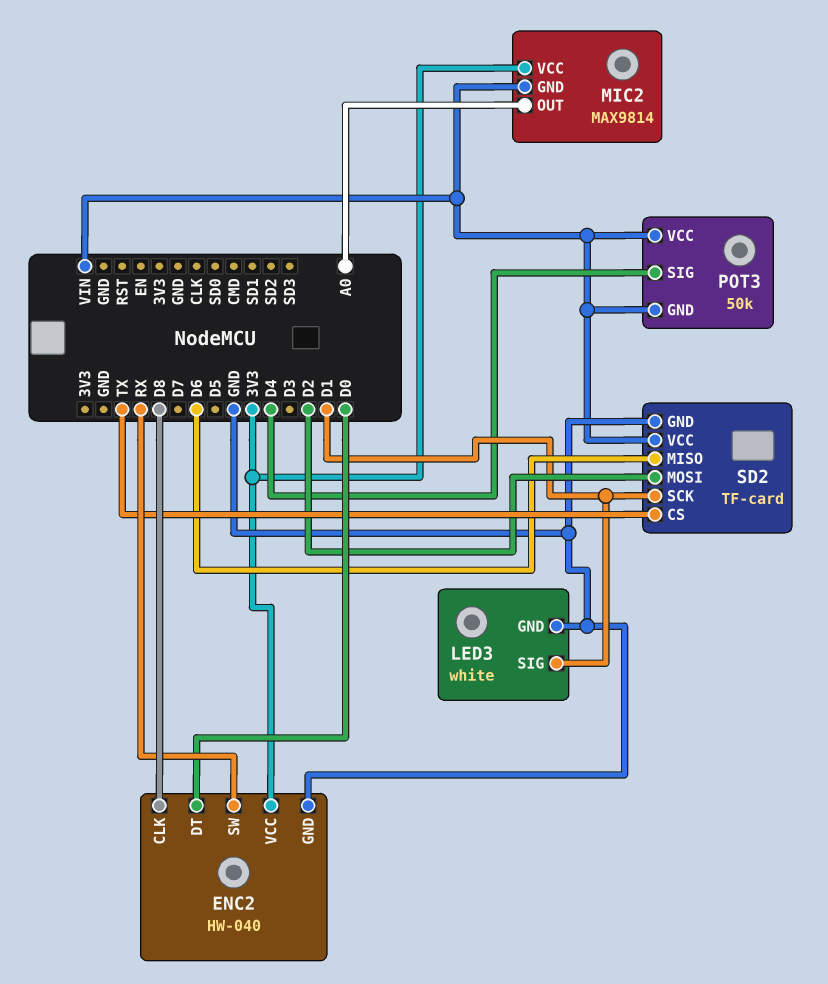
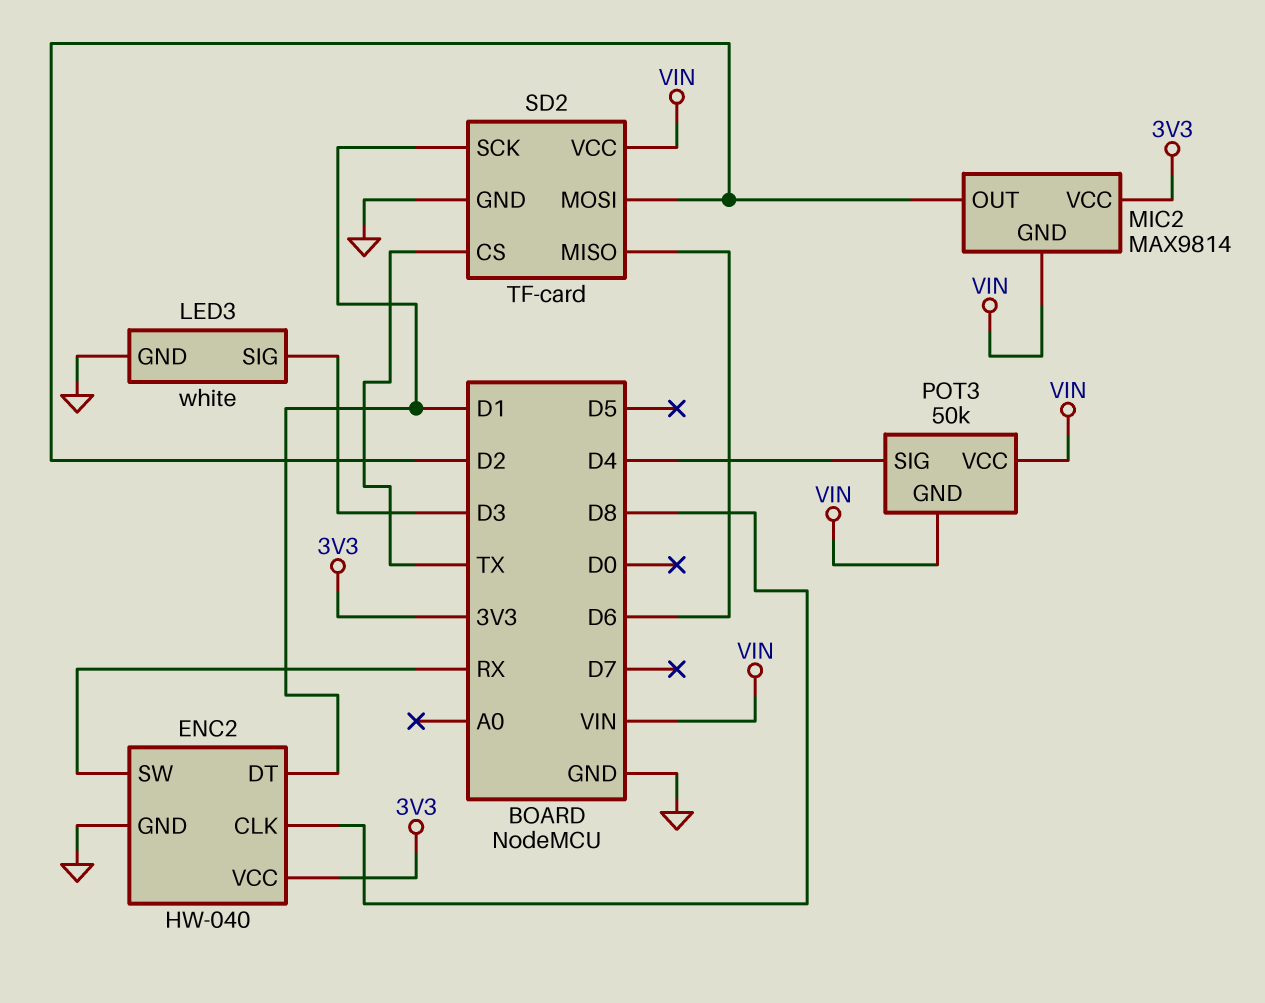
ENC2 pin DT: D0 -> D1
LED3 pin SIG: D1 -> D3
MIC2 pin OUT: A0 -> D2

